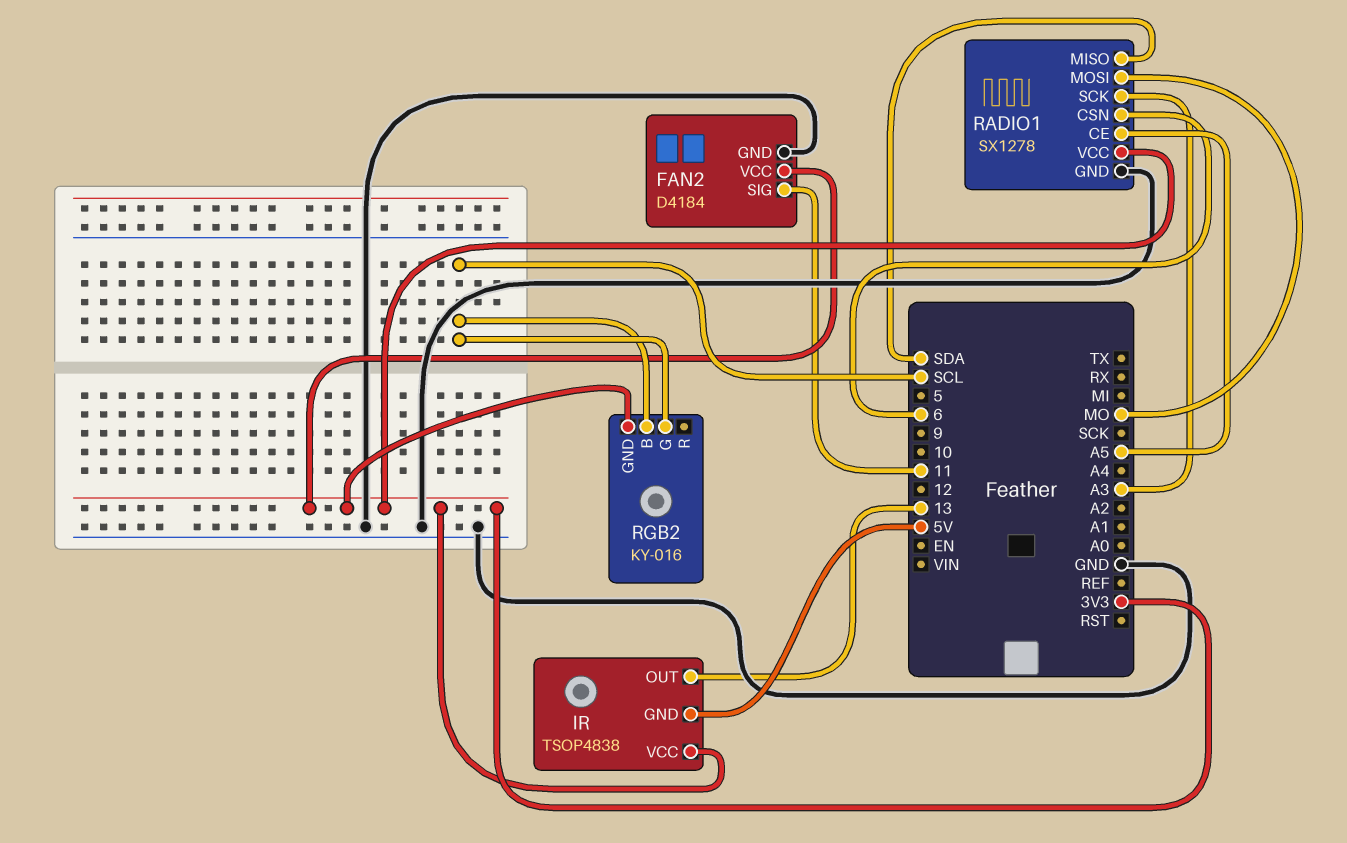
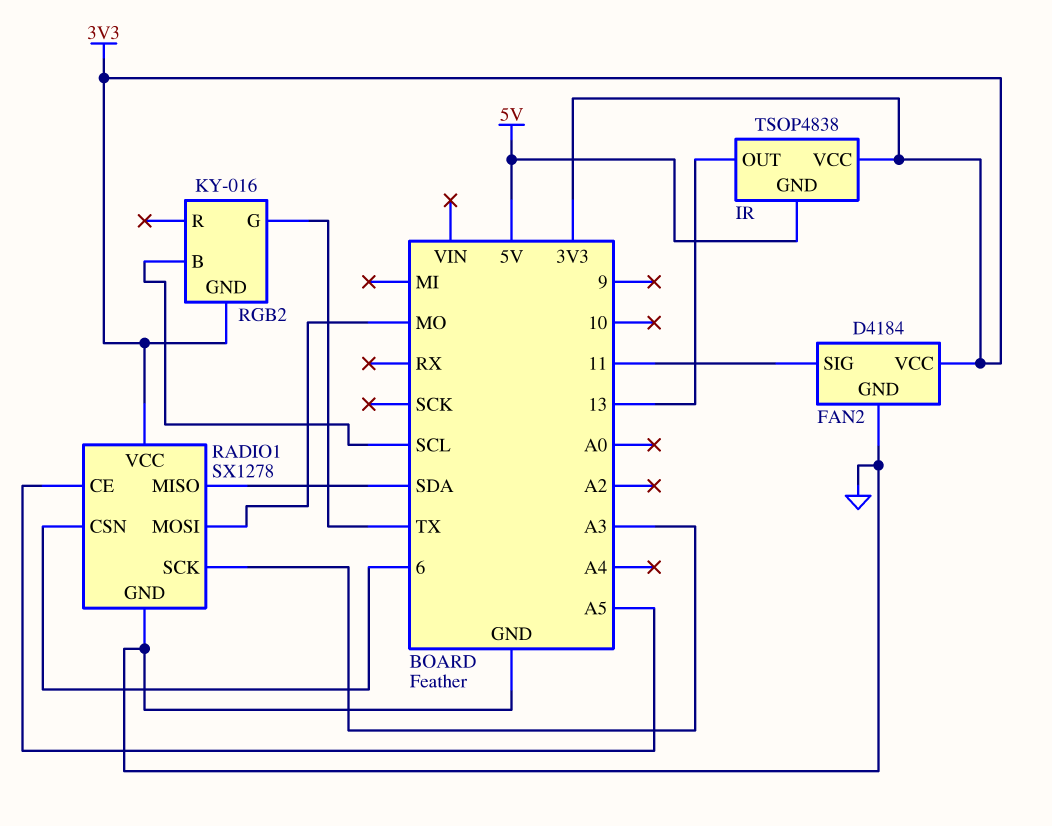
RGB2 pin G: SCL -> TX

